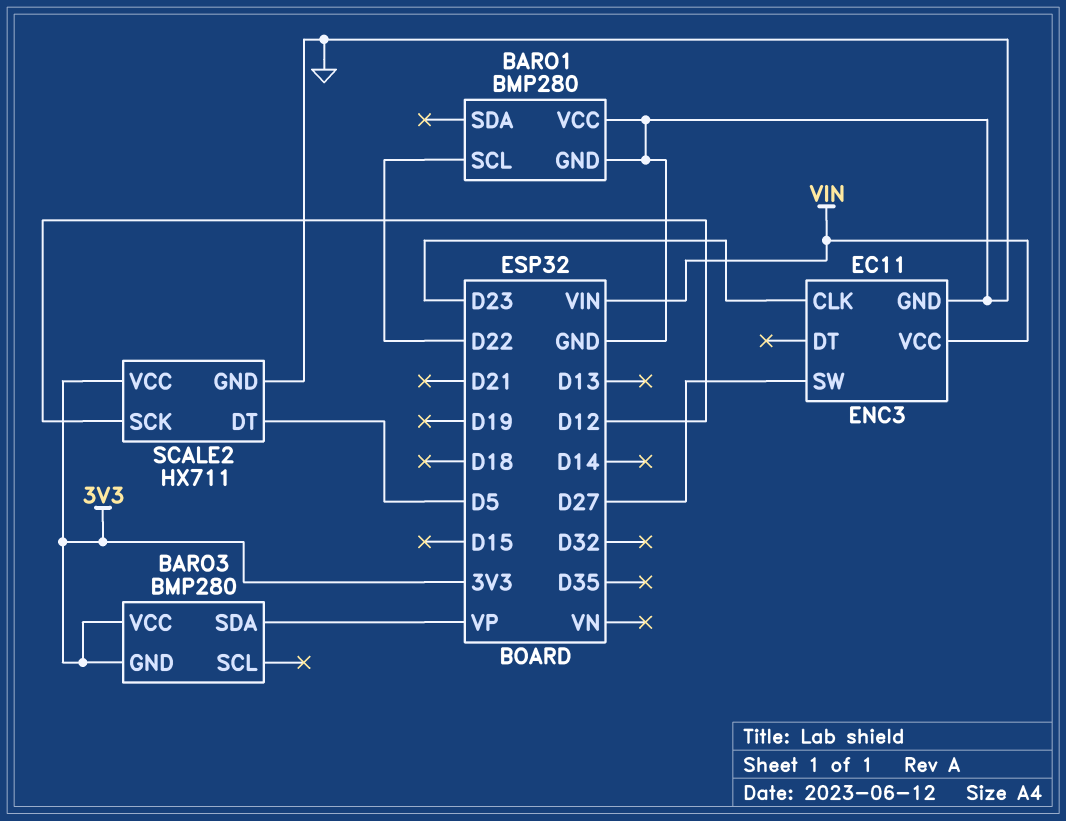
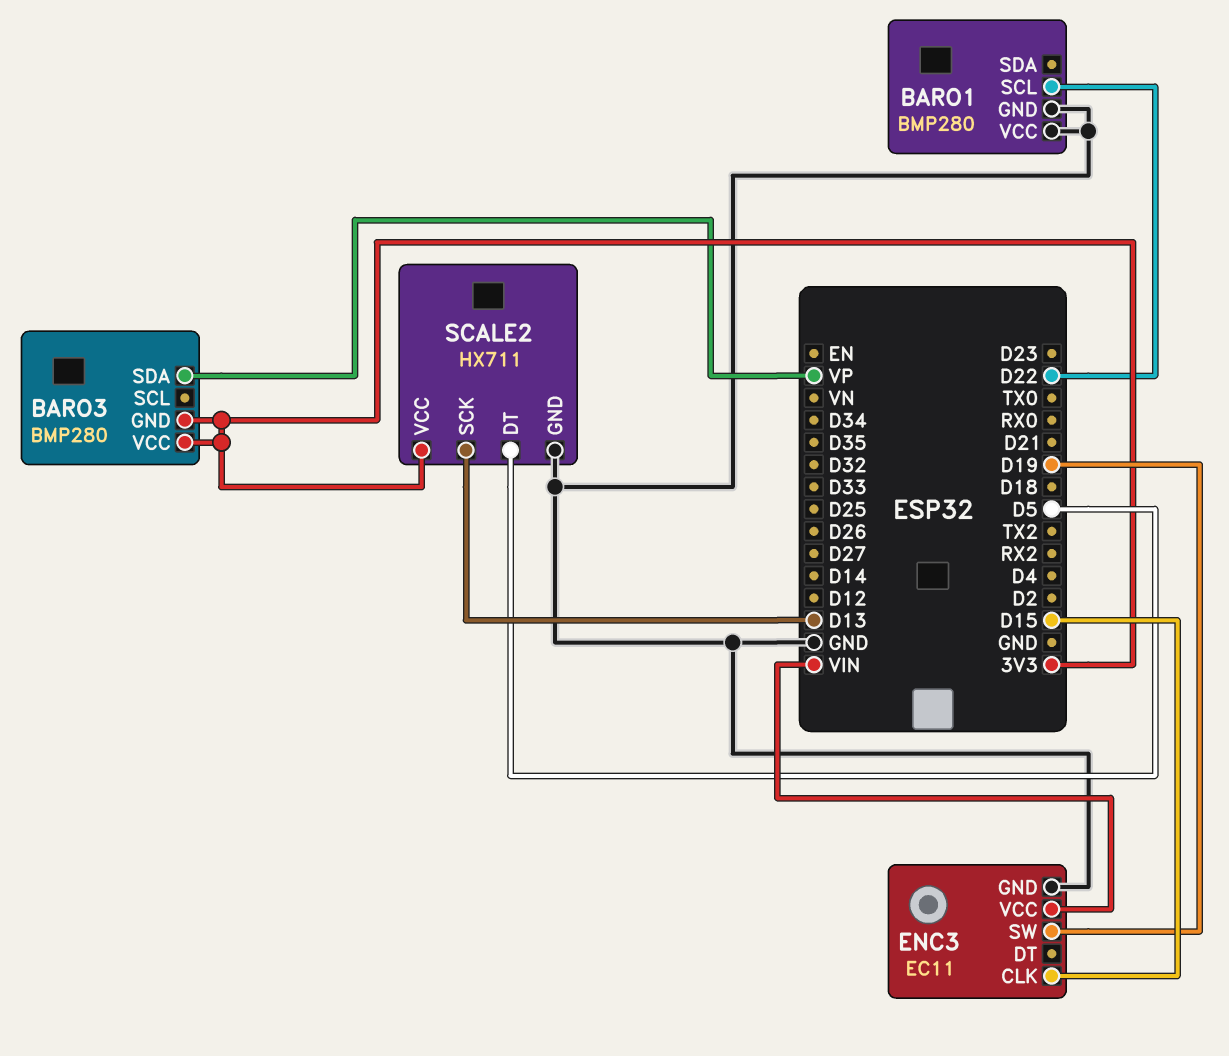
ENC3 pin CLK: D23 -> D15
ENC3 pin SW: D27 -> D19
SCALE2 pin SCK: D12 -> D13

